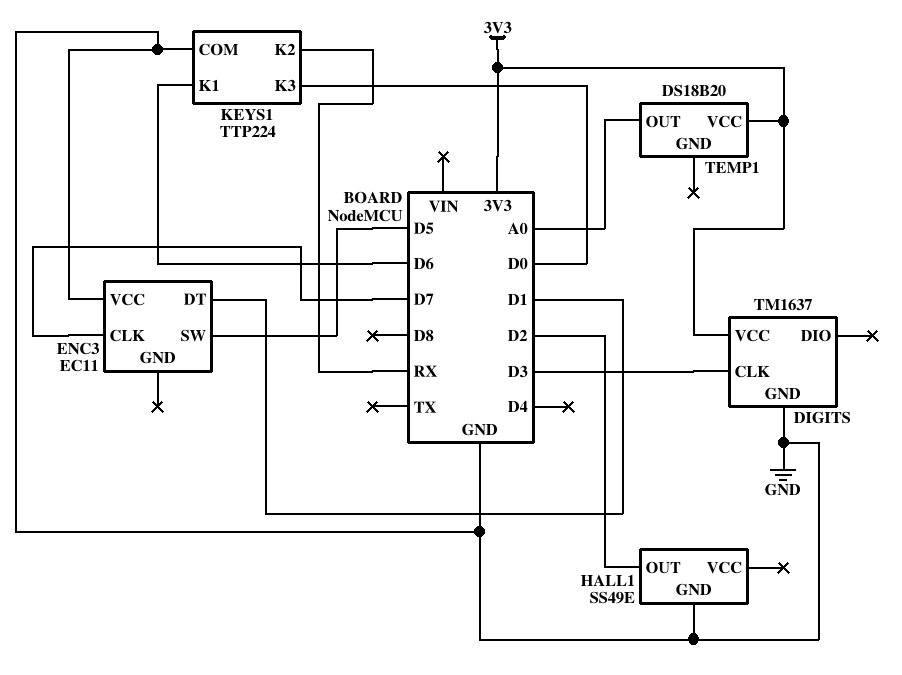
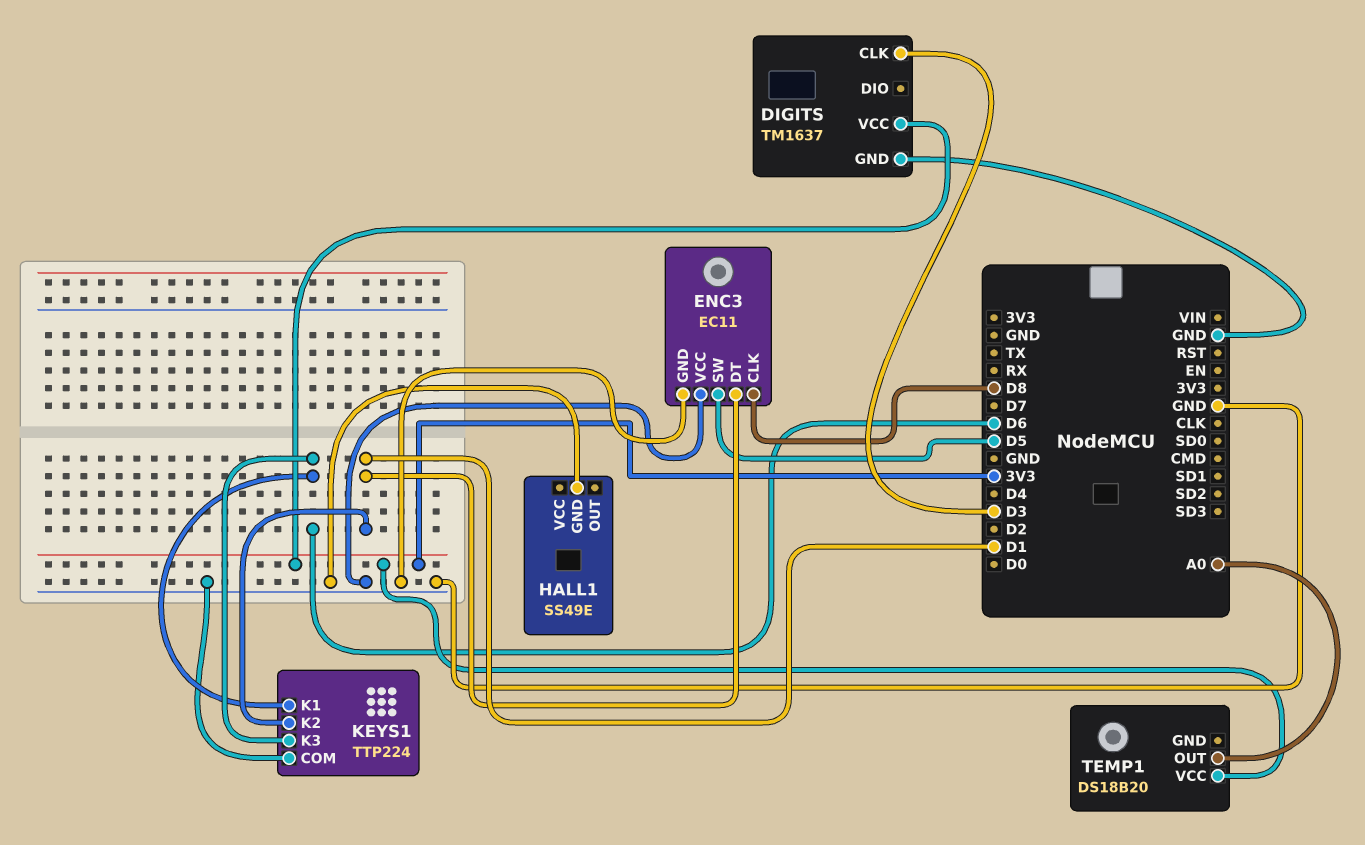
ENC3 pin CLK: D7 -> D8
ENC3 pin GND: none -> GND
HALL1 pin OUT: D2 -> none
KEYS1 pin K2: RX -> D1
KEYS1 pin K3: D0 -> D6

